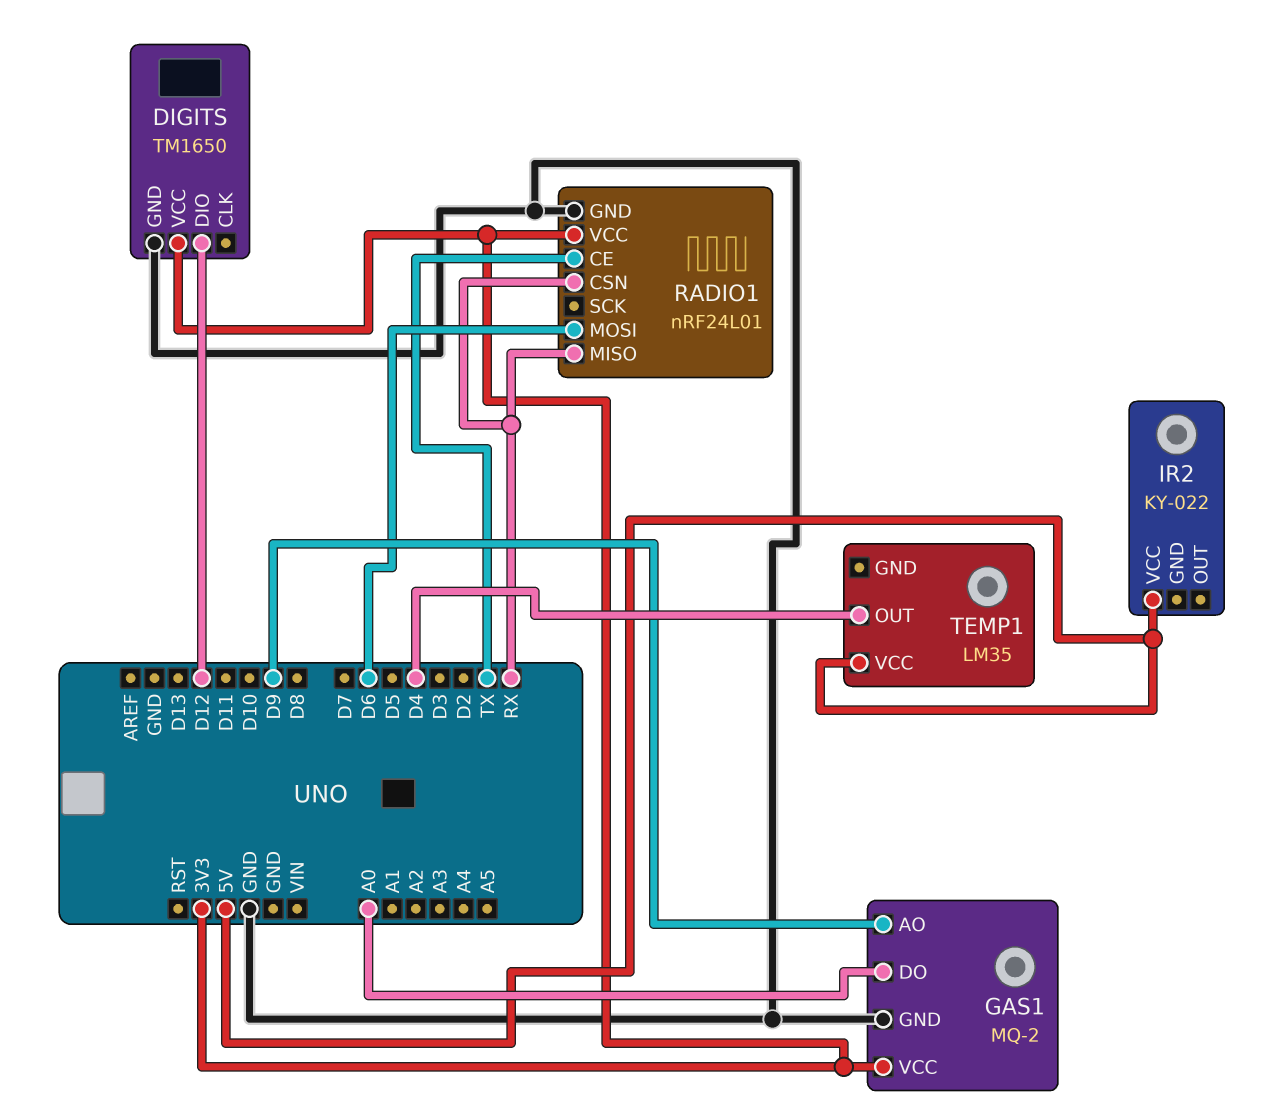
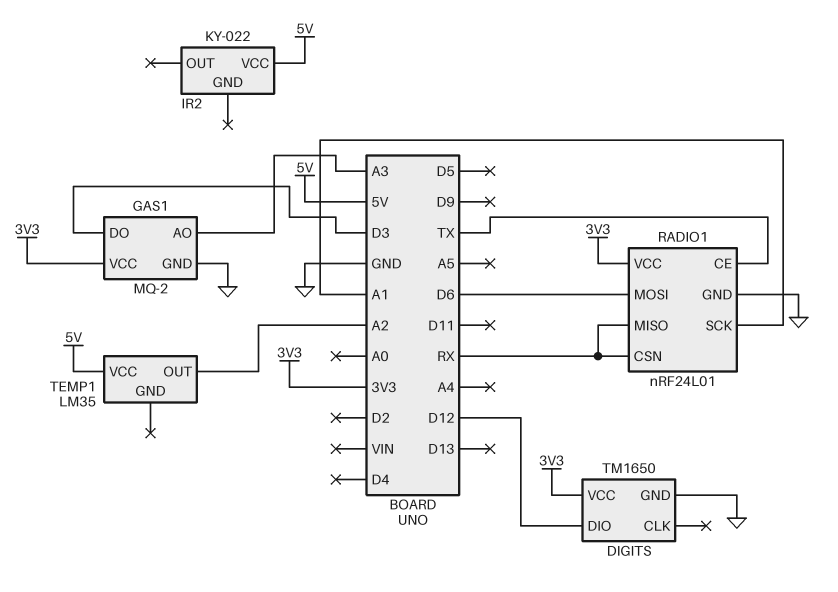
GAS1 pin AO: D9 -> A3
GAS1 pin DO: A0 -> D3
RADIO1 pin SCK: none -> A1
TEMP1 pin OUT: D4 -> A2

